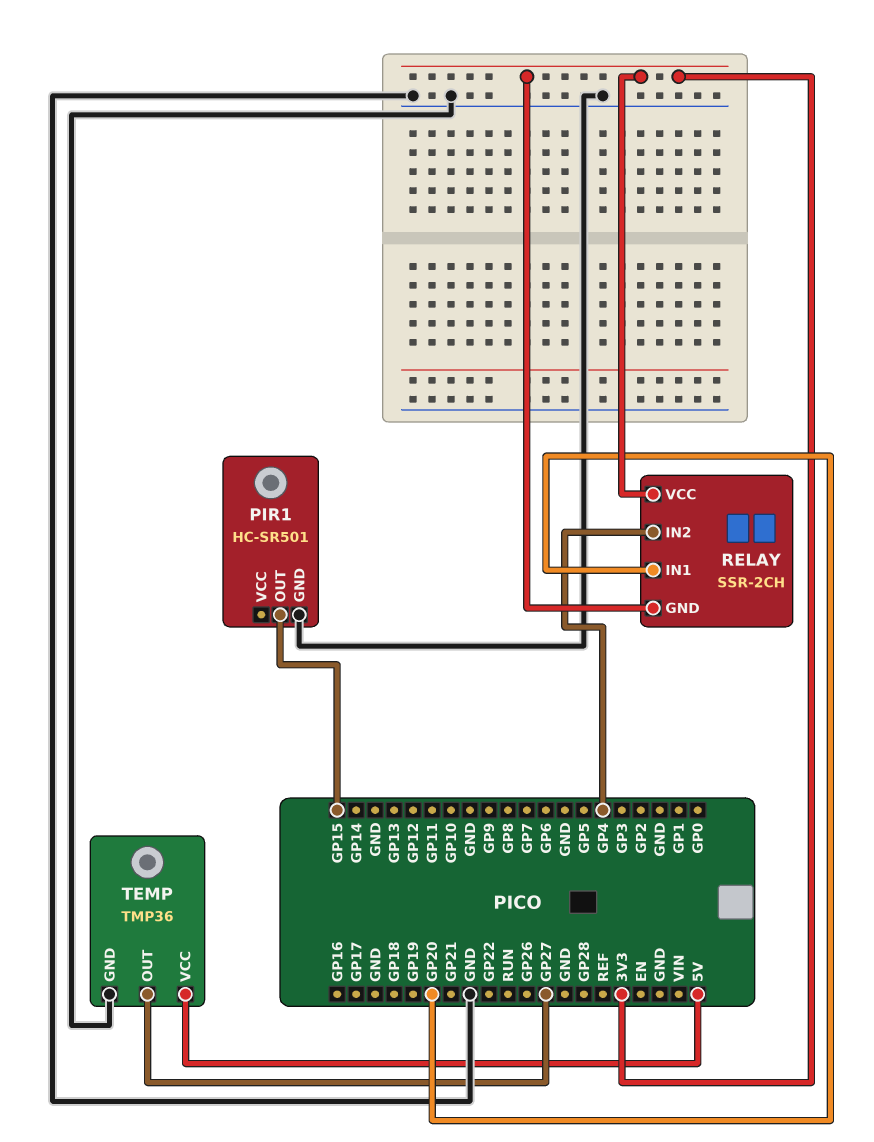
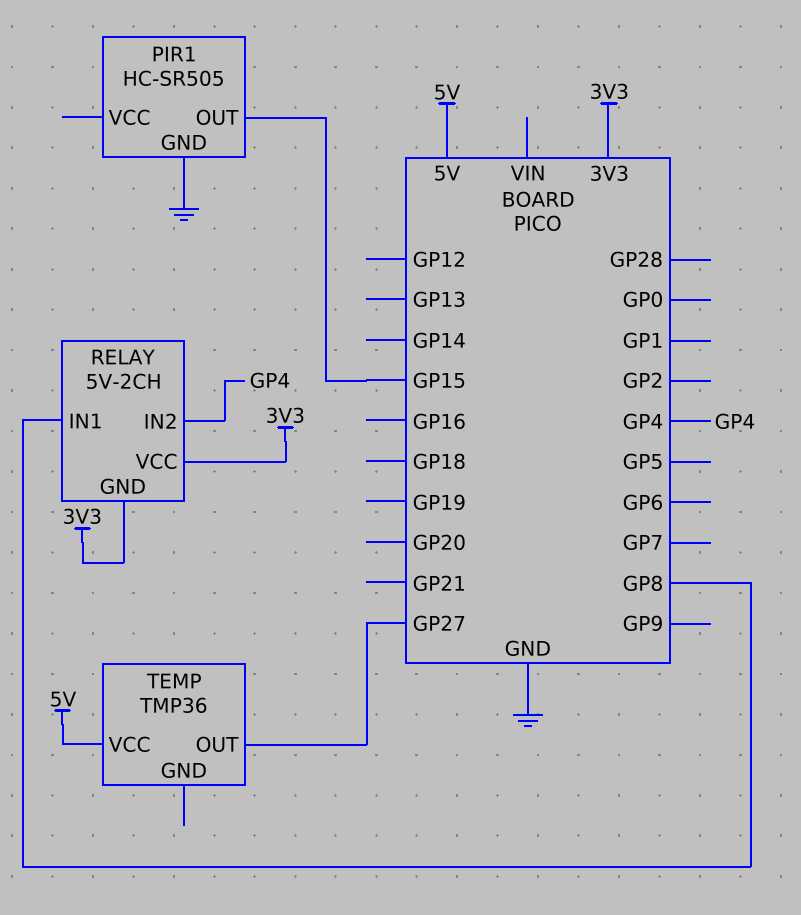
PIR1: HC-SR501 -> HC-SR505
RELAY: SSR-2CH -> 5V-2CH
RELAY pin IN1: GP20 -> GP8
TEMP pin GND: GND -> none

